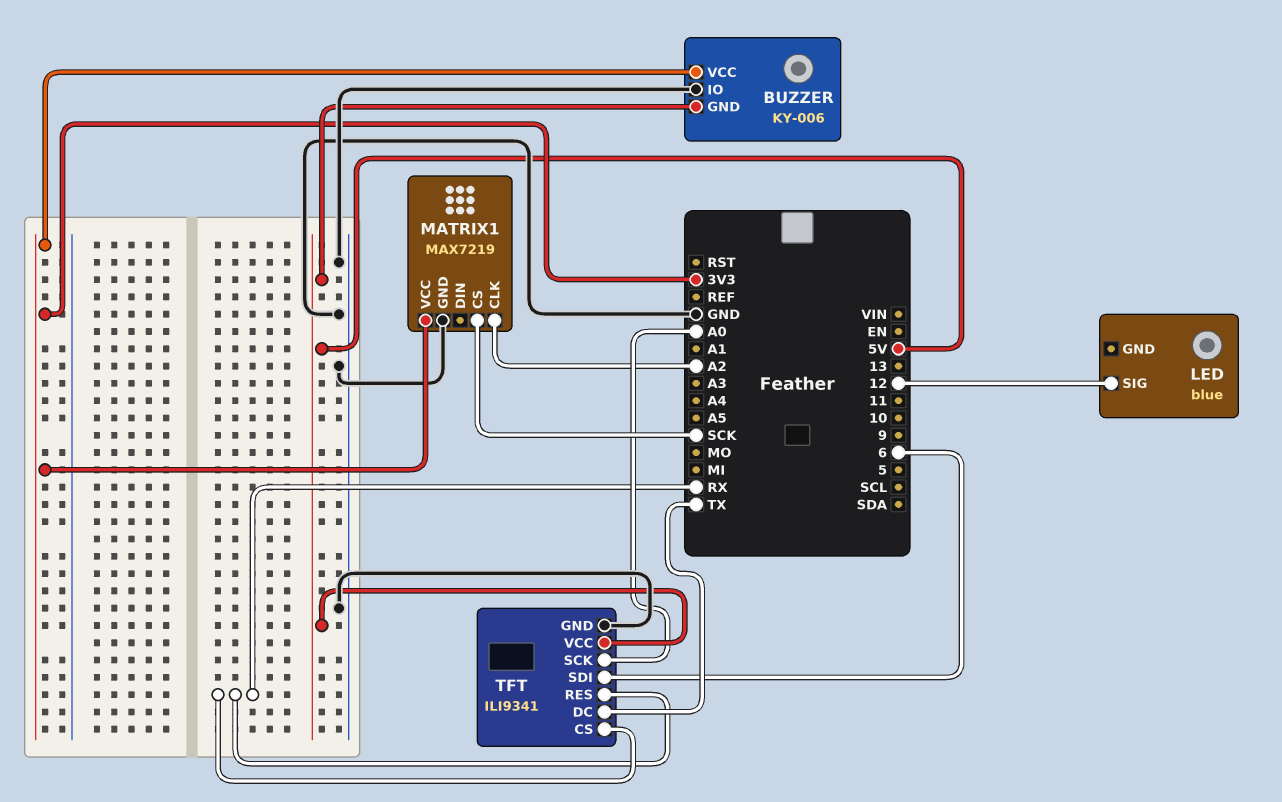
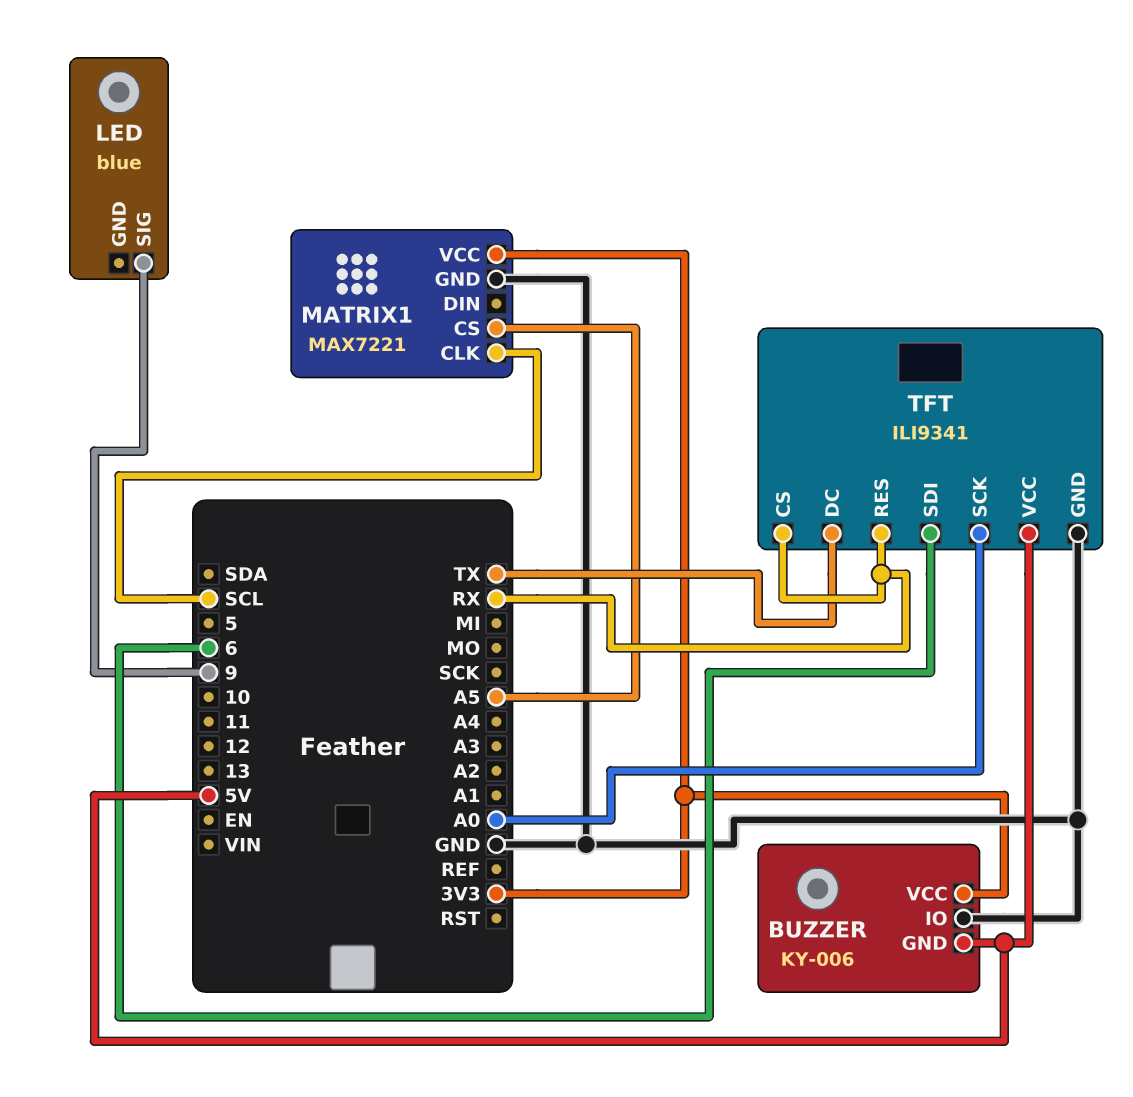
LED pin SIG: 12 -> 9
MATRIX1: MAX7219 -> MAX7221
MATRIX1 pin CLK: A2 -> SCL
MATRIX1 pin CS: SCK -> A5

